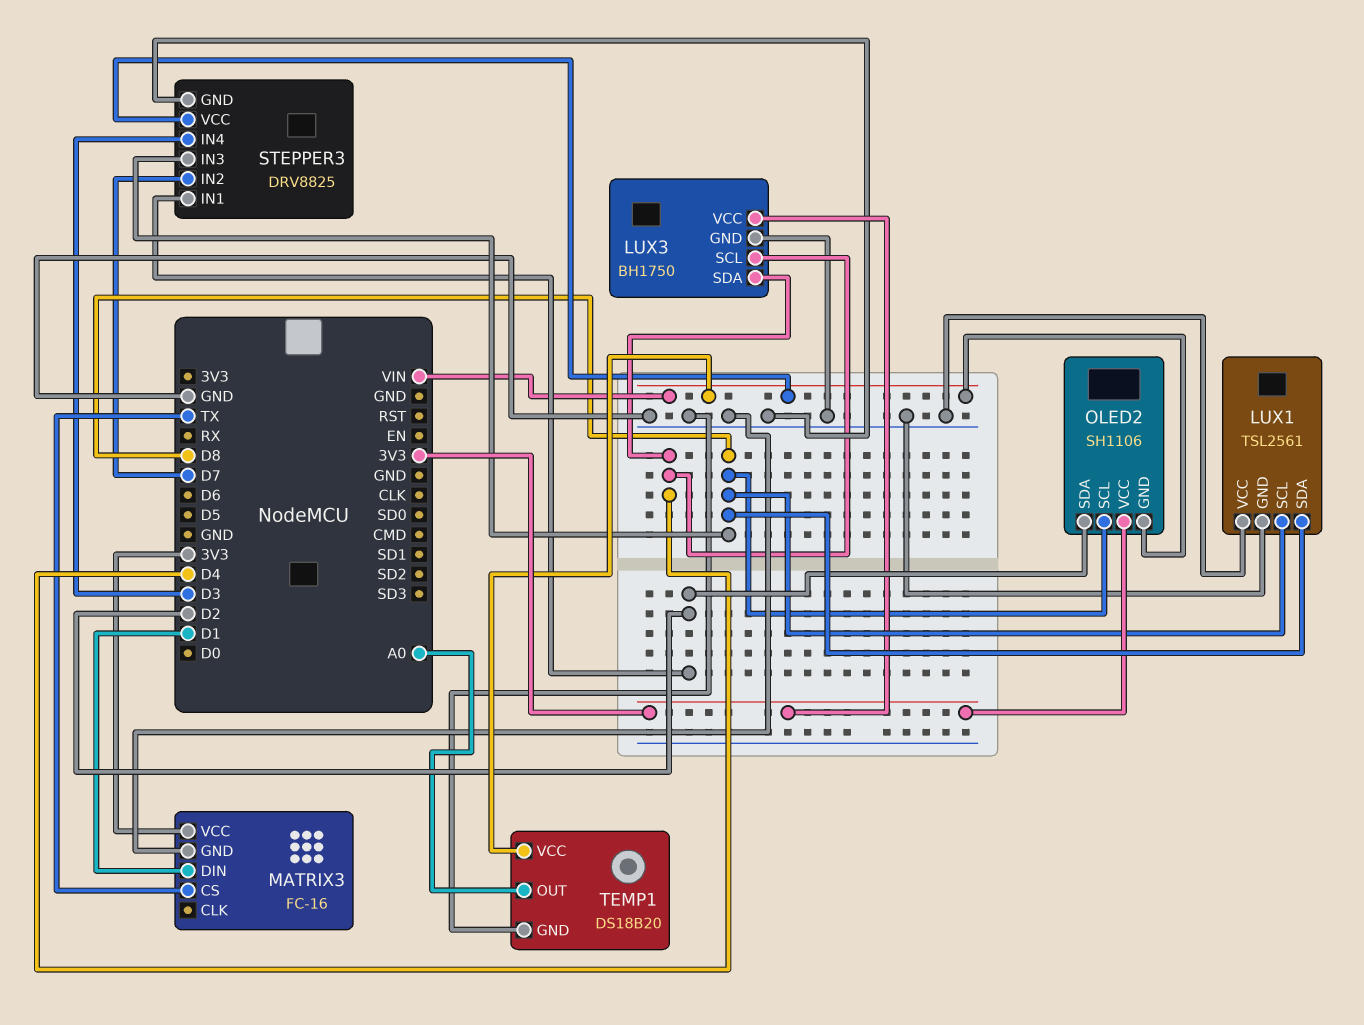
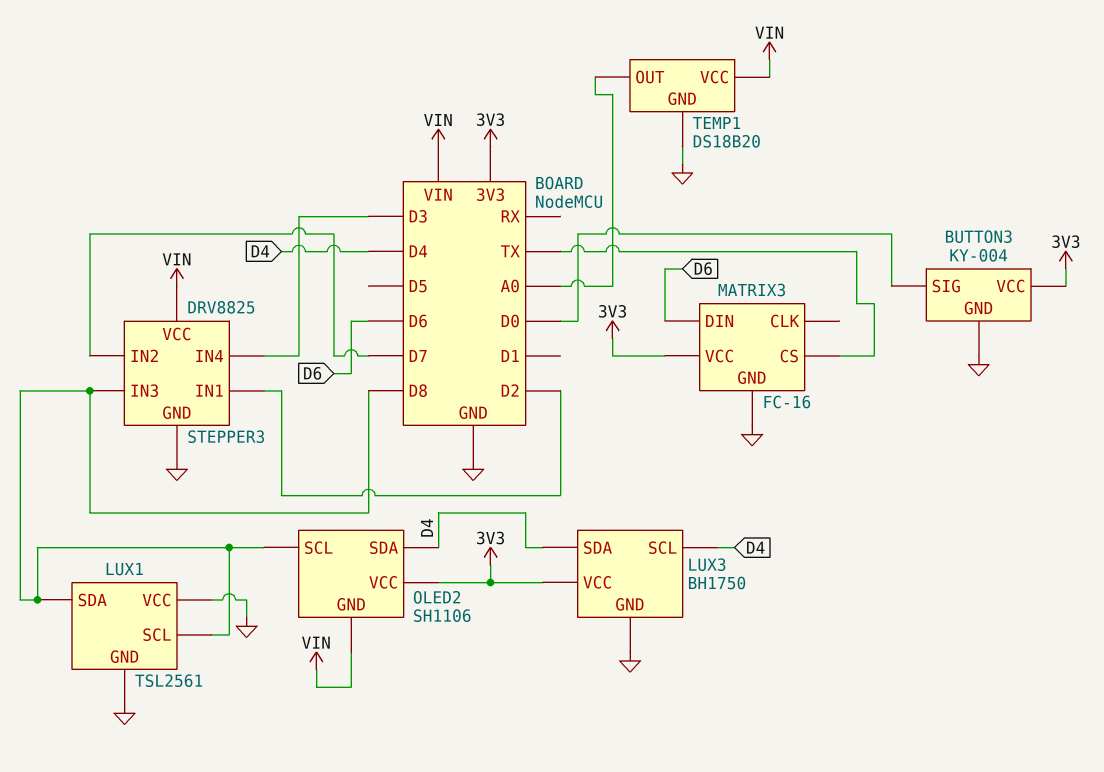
BUTTON3: none -> KY-004
BUTTON3 pin GND: none -> GND
BUTTON3 pin SIG: none -> D0
BUTTON3 pin VCC: none -> 3V3
MATRIX3 pin DIN: D1 -> D6
OLED2 pin SDA: D2 -> D4

